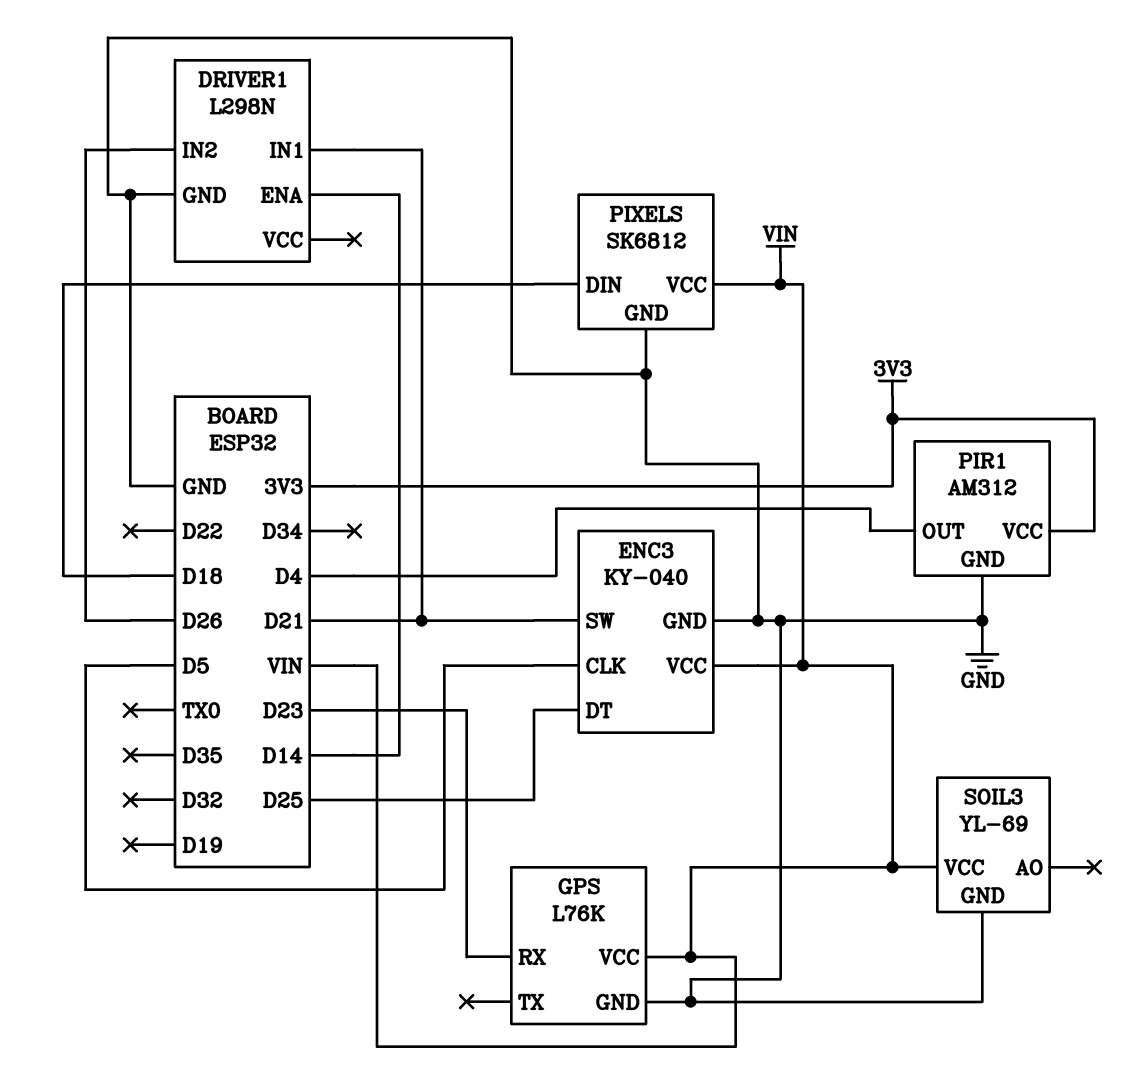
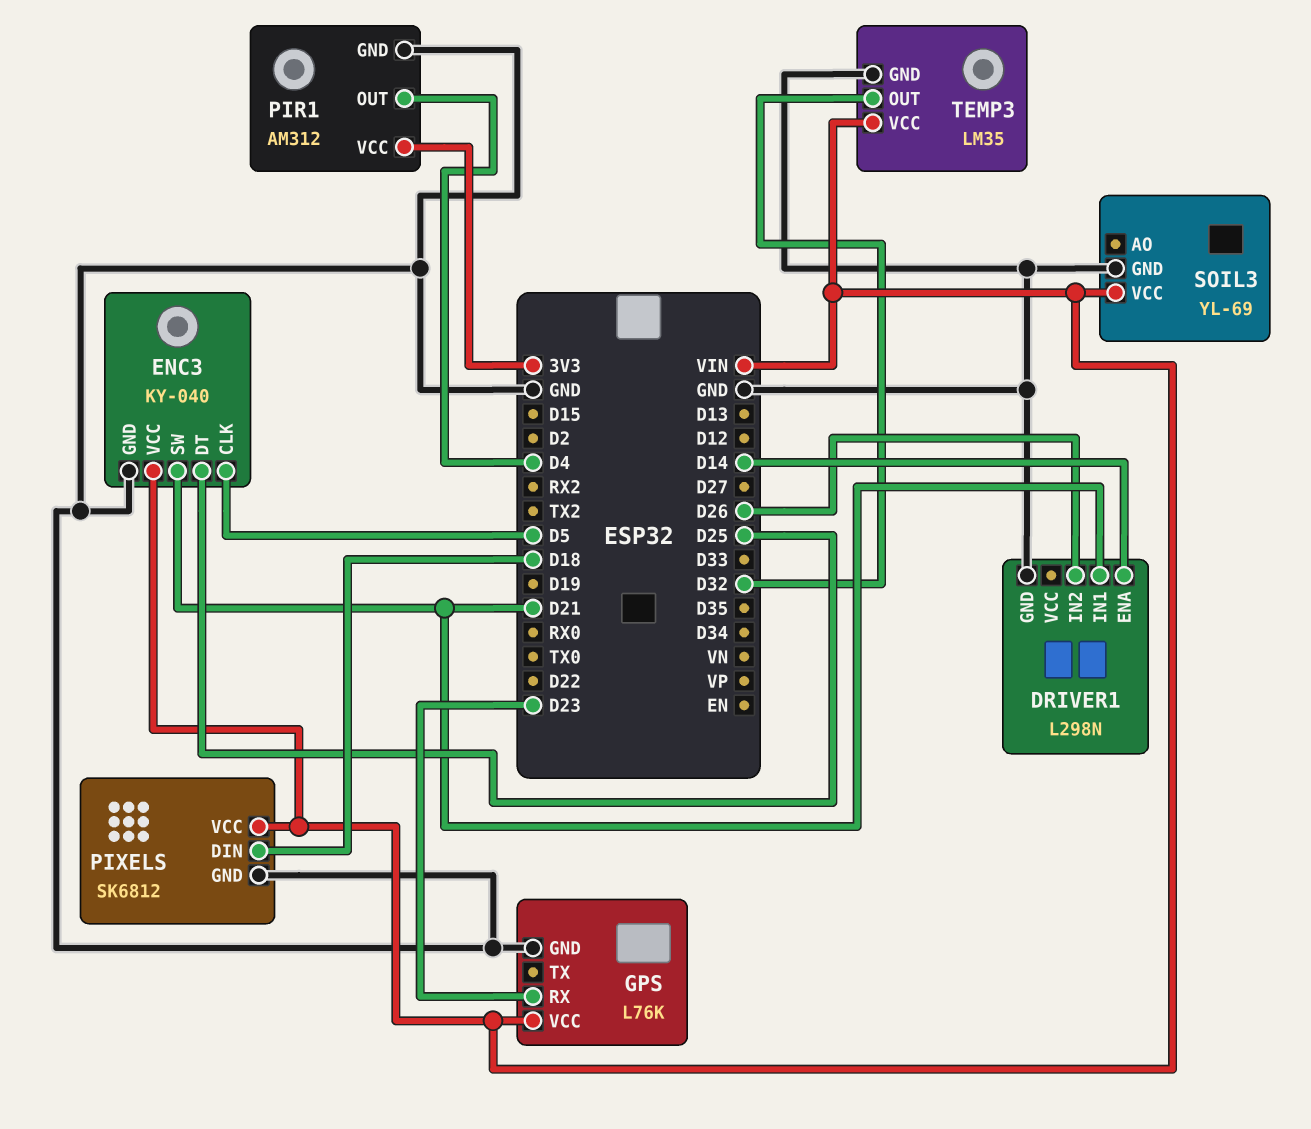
TEMP3: none -> LM35
TEMP3 pin GND: none -> GND
TEMP3 pin OUT: none -> D32
TEMP3 pin VCC: none -> VIN

